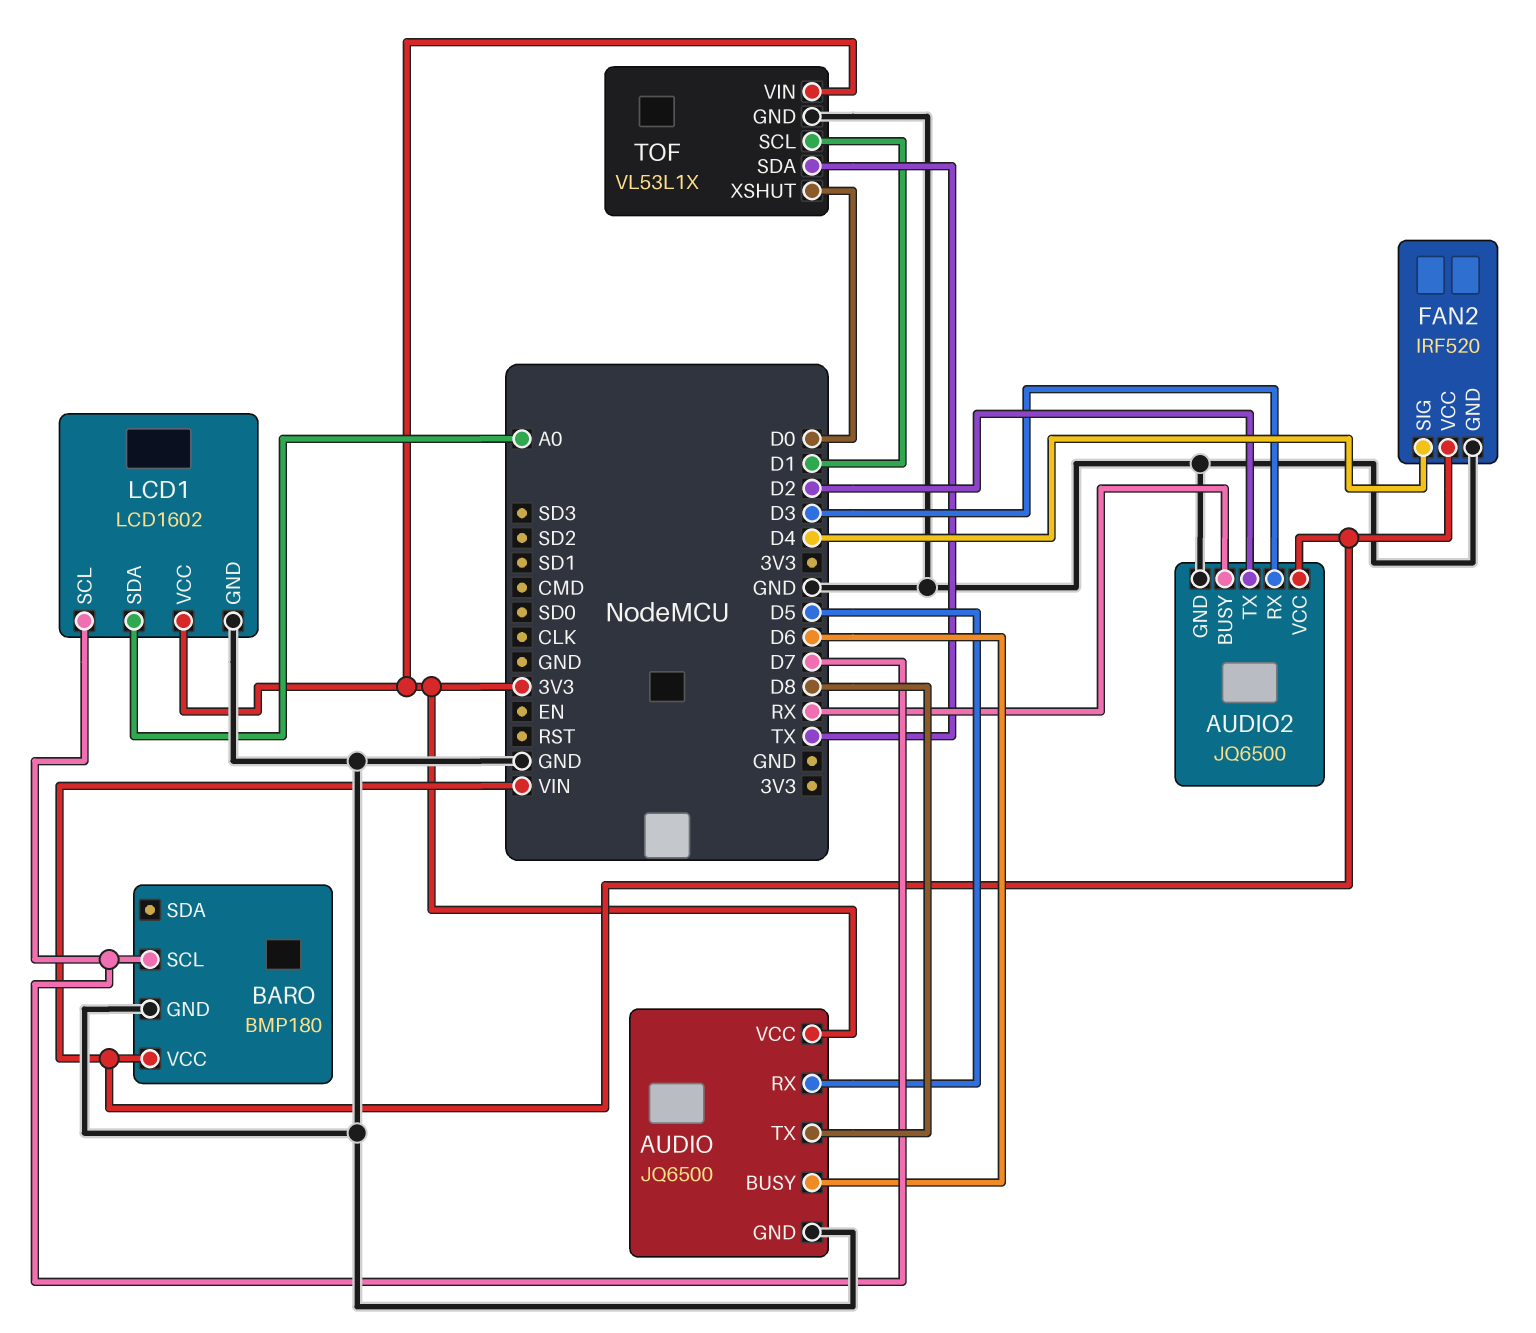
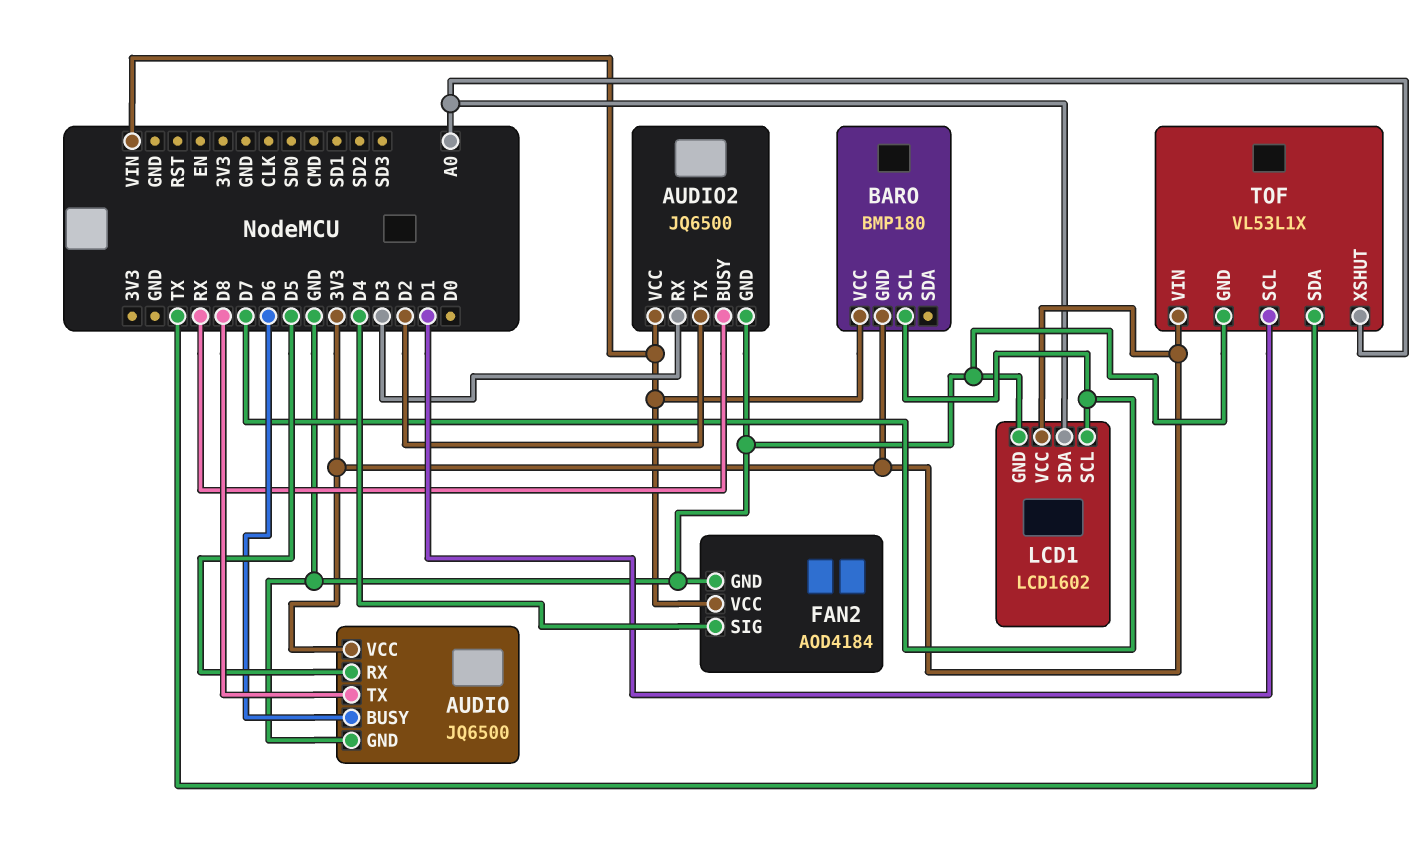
BARO pin GND: GND -> 3V3
FAN2: IRF520 -> AOD4184
TOF pin XSHUT: D0 -> A0

